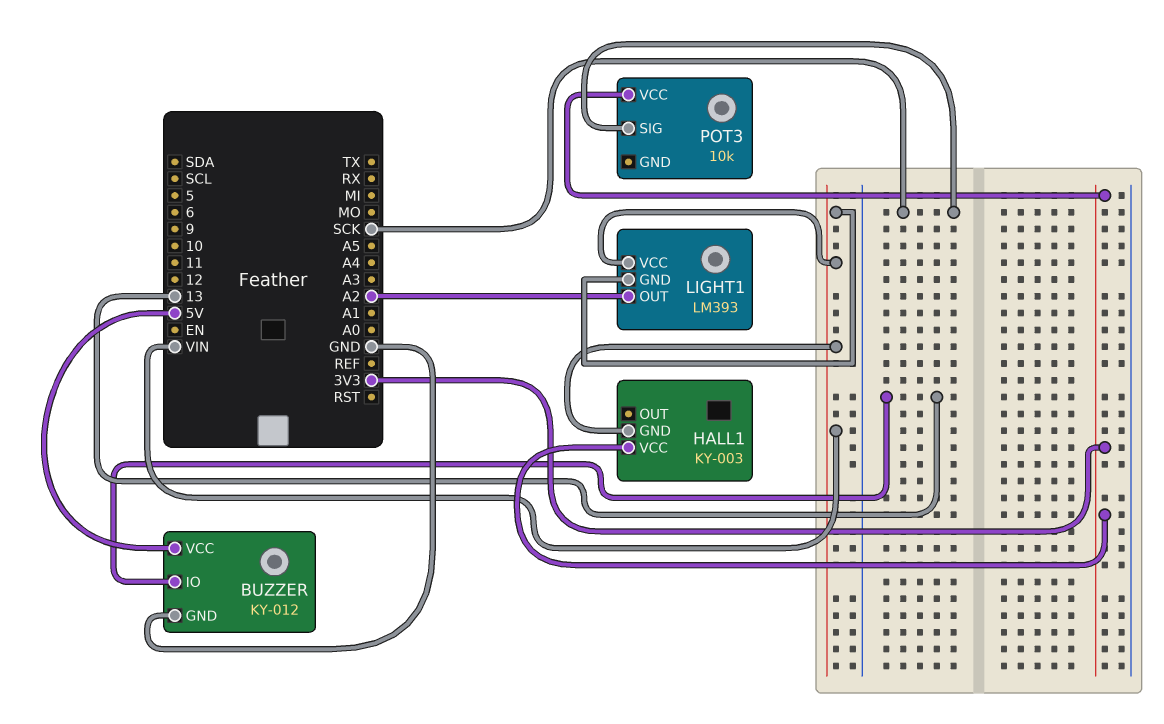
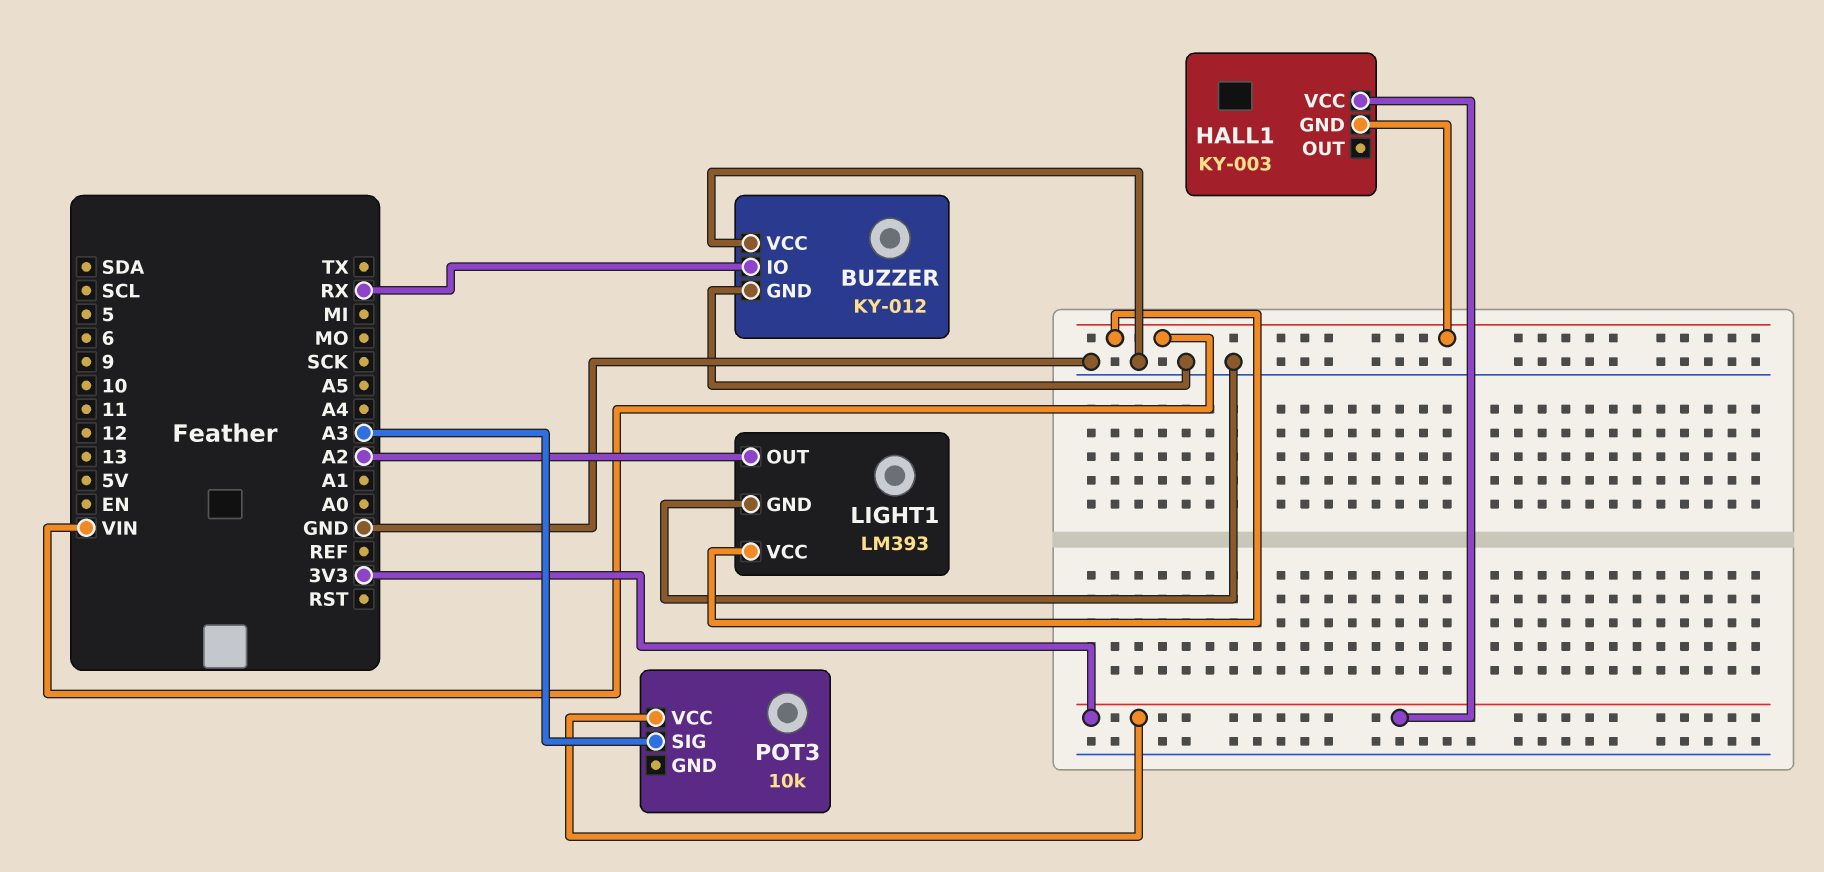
BUZZER pin IO: 13 -> RX
BUZZER pin VCC: 5V -> GND
LIGHT1 pin GND: VIN -> GND
POT3 pin SIG: SCK -> A3

